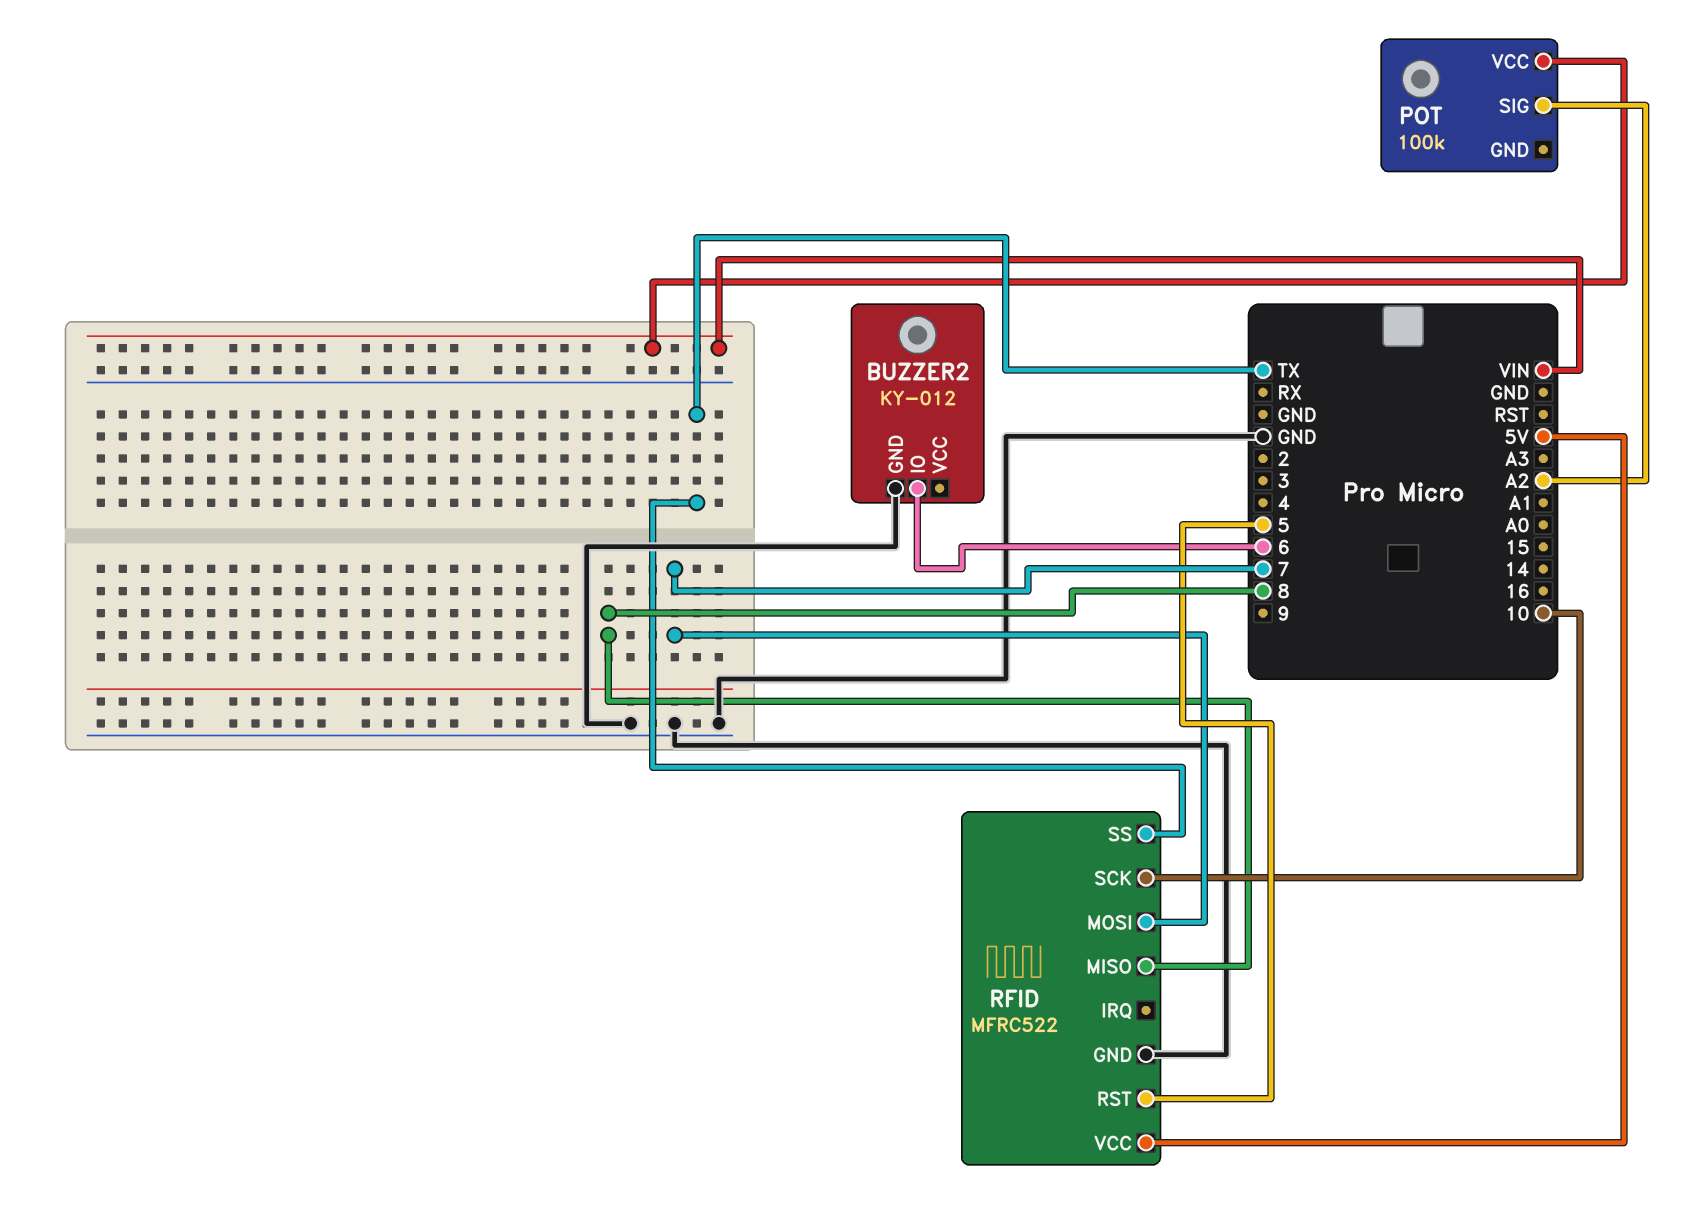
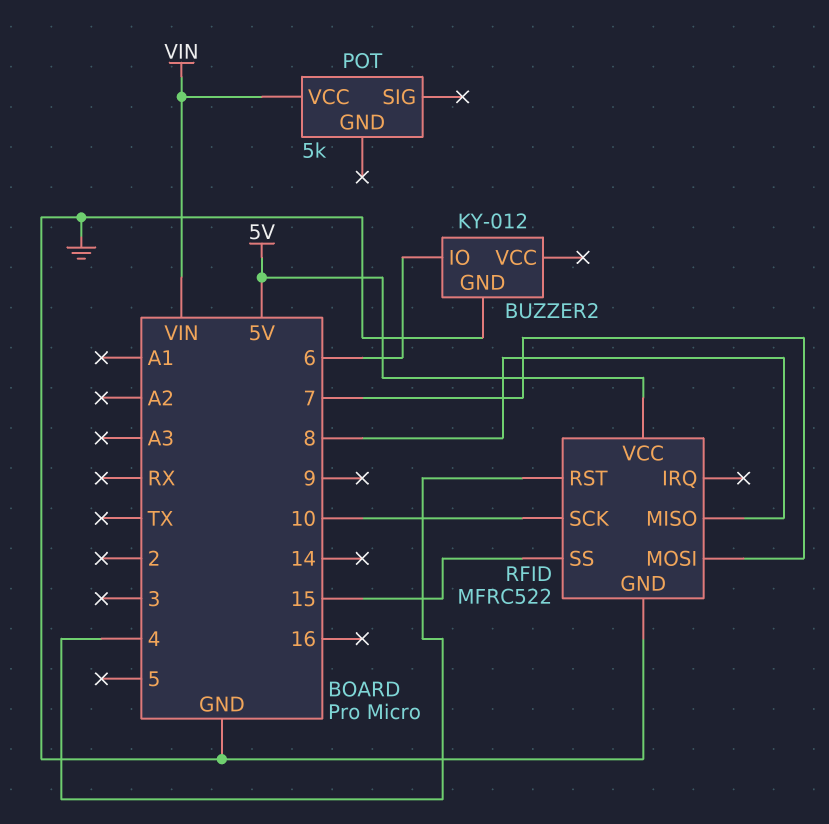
POT: 100k -> 5k
POT pin SIG: A2 -> none
RFID pin RST: 5 -> 4
RFID pin SS: TX -> 15

